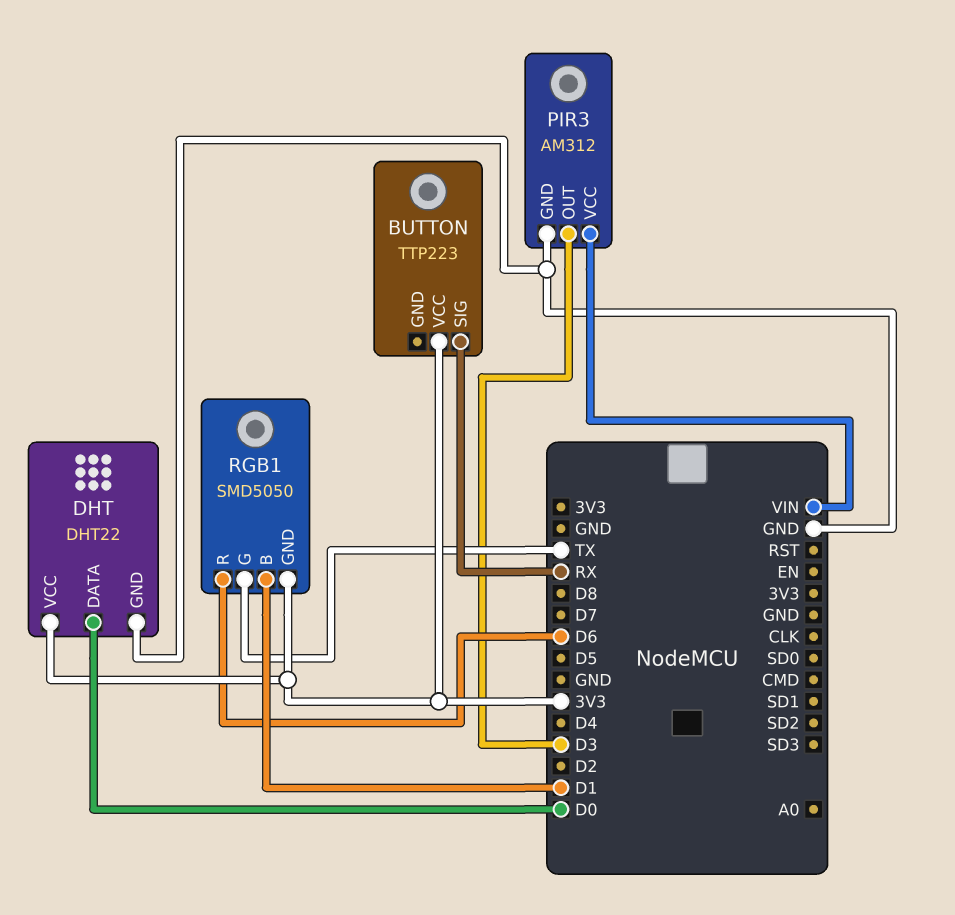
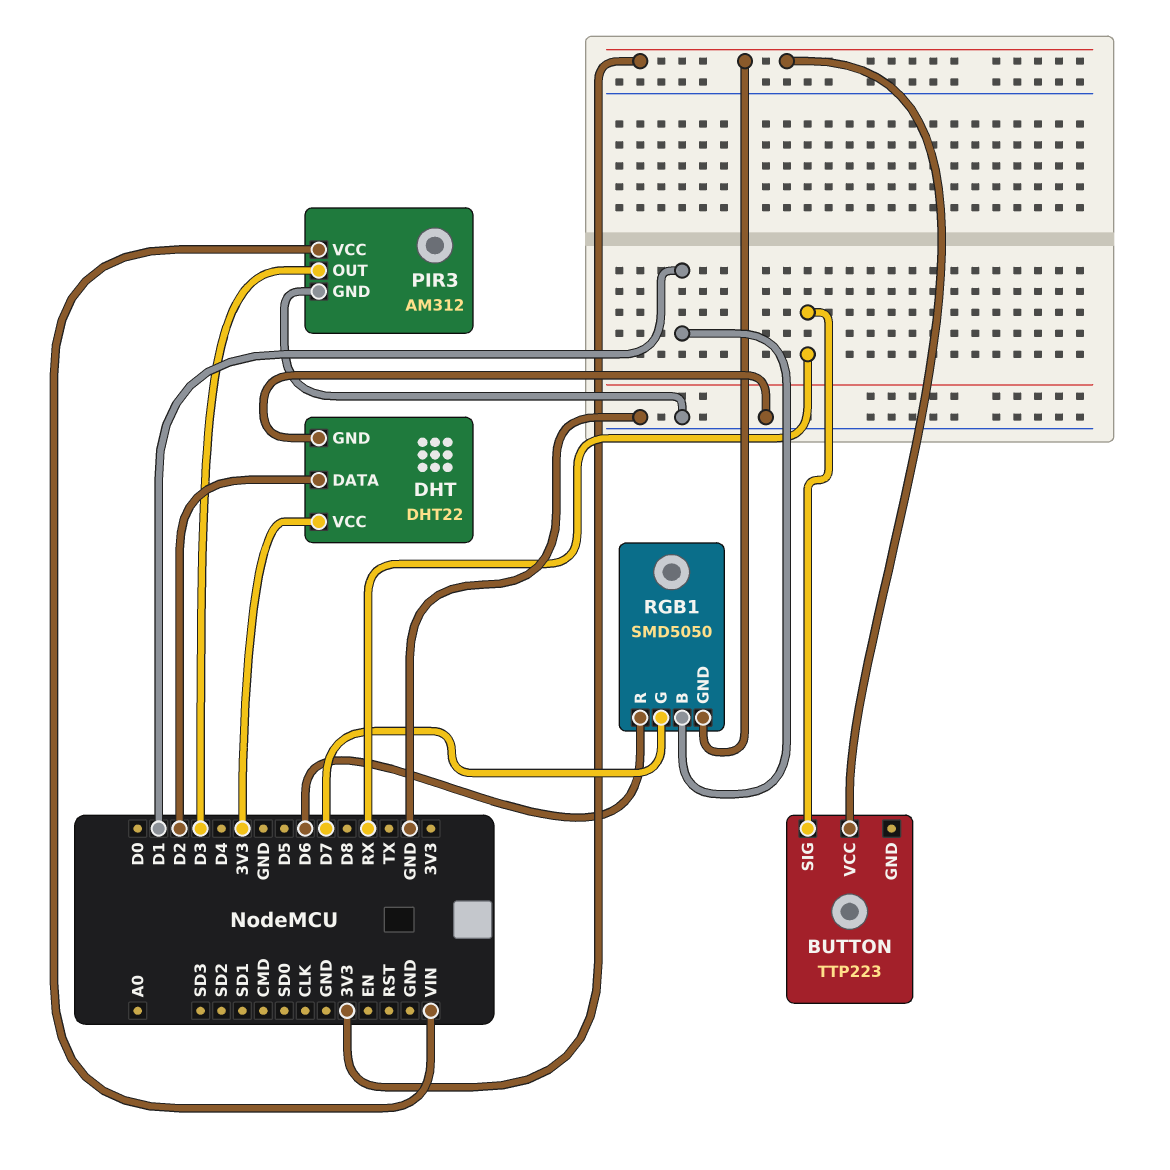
DHT pin DATA: D0 -> D2
RGB1 pin G: TX -> D7

